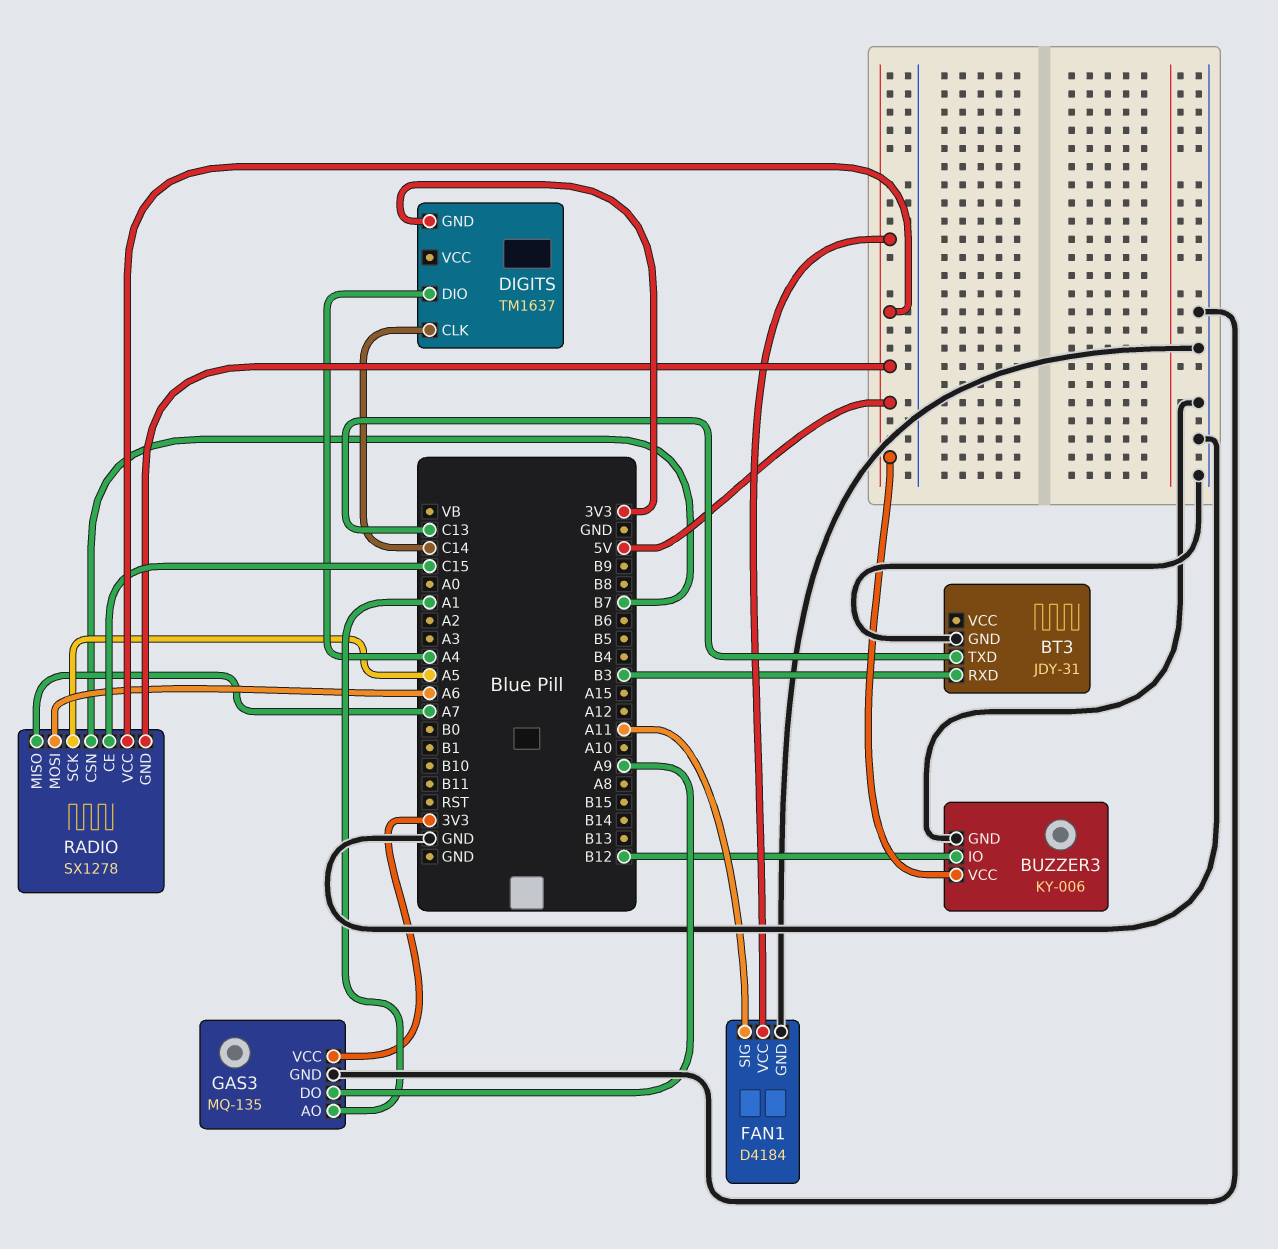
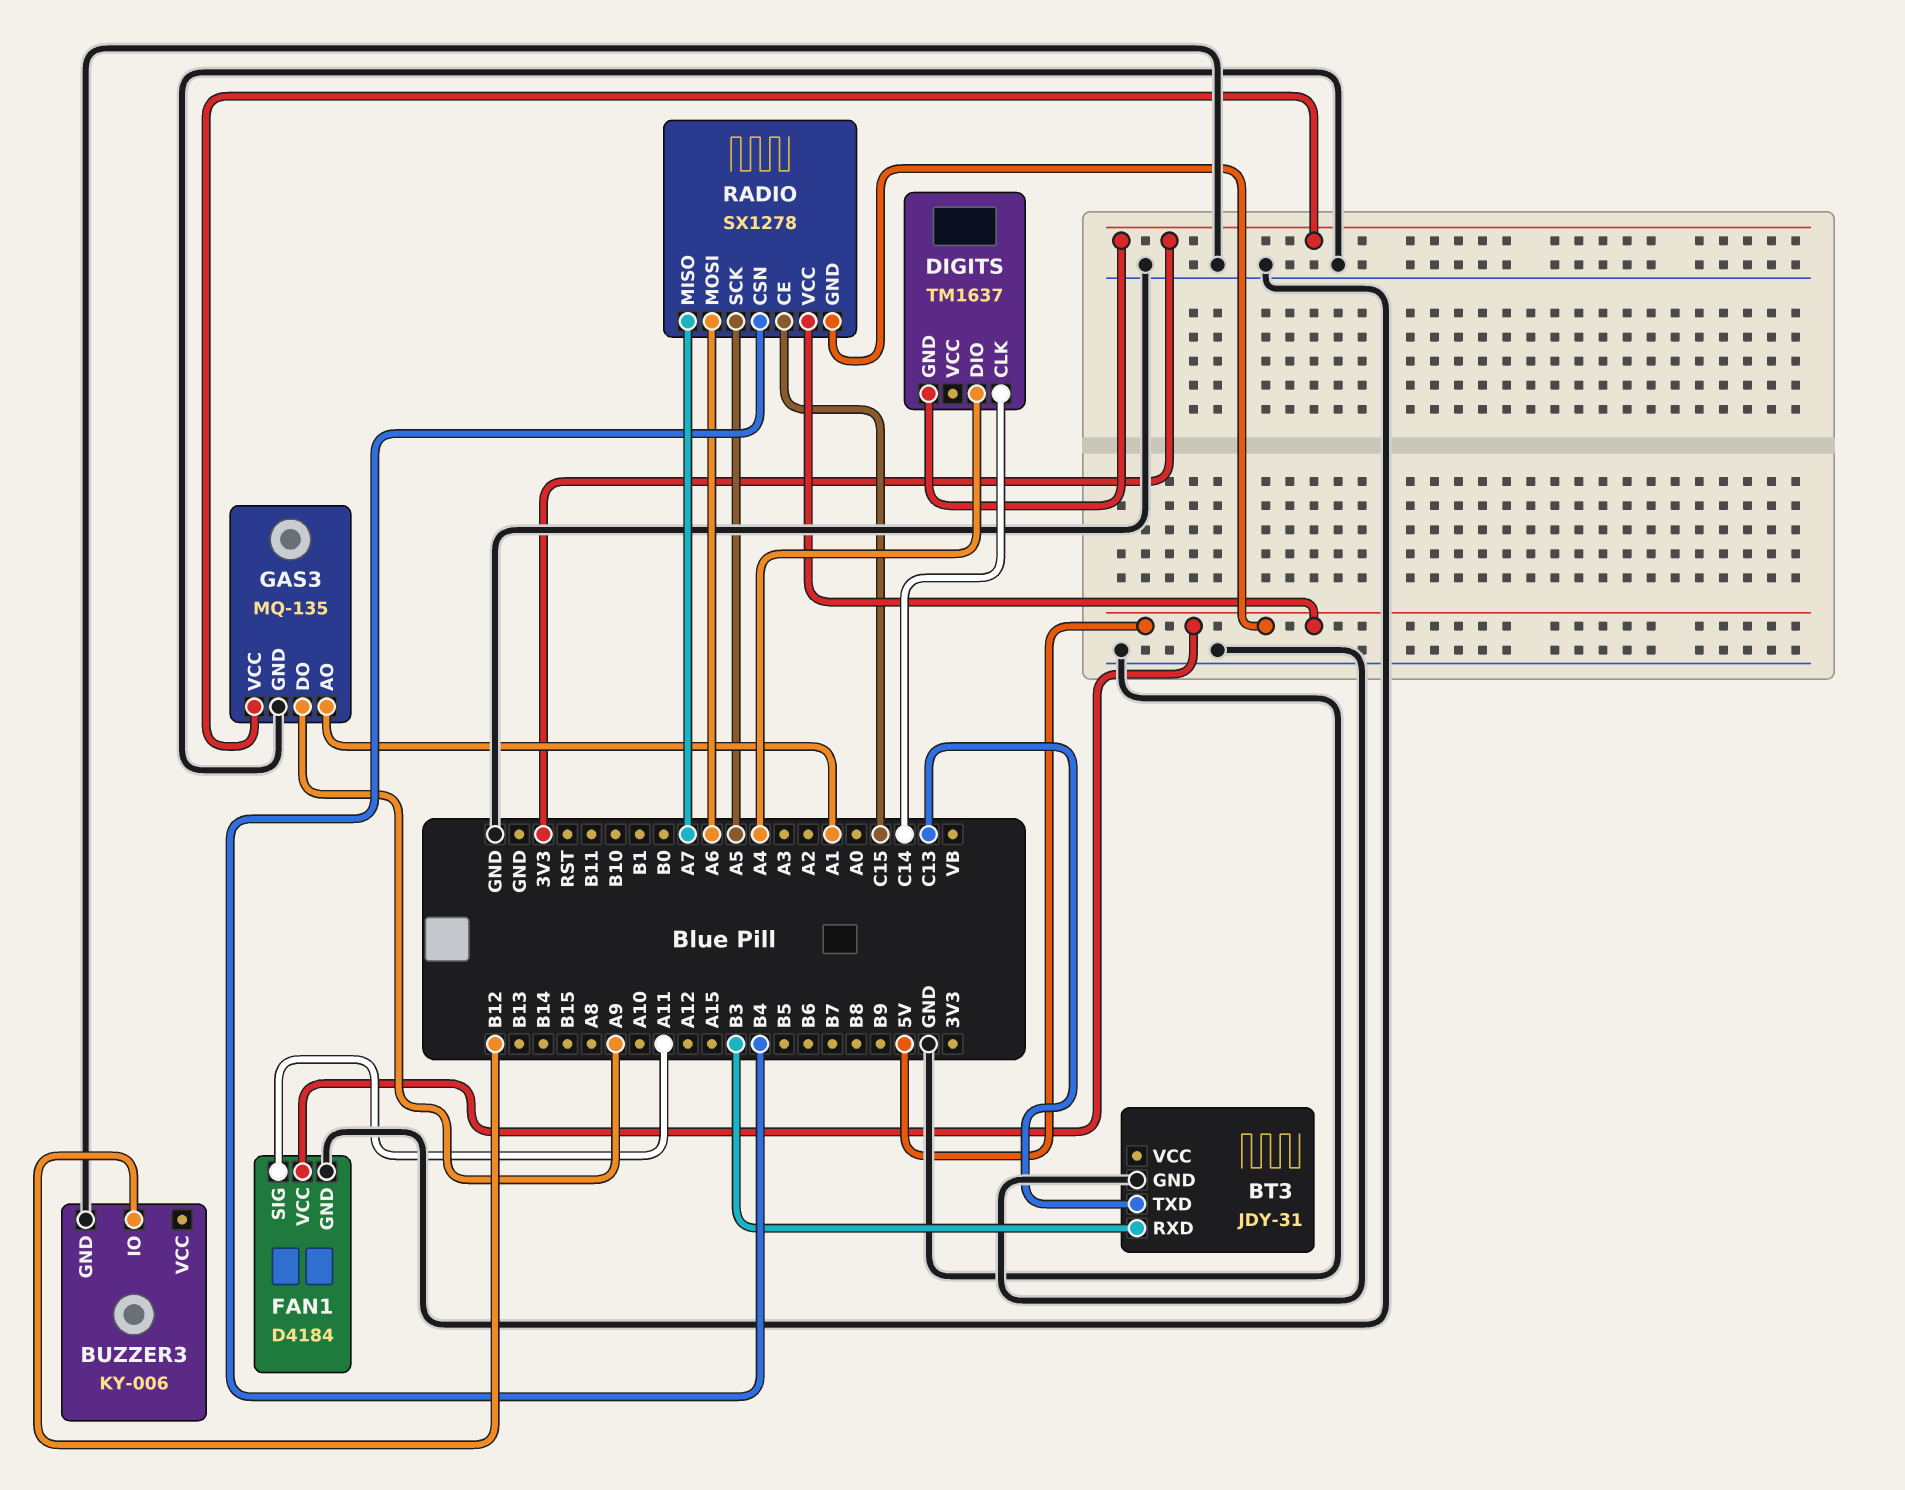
BUZZER3 pin VCC: 5V -> none
RADIO pin CSN: B7 -> B4

